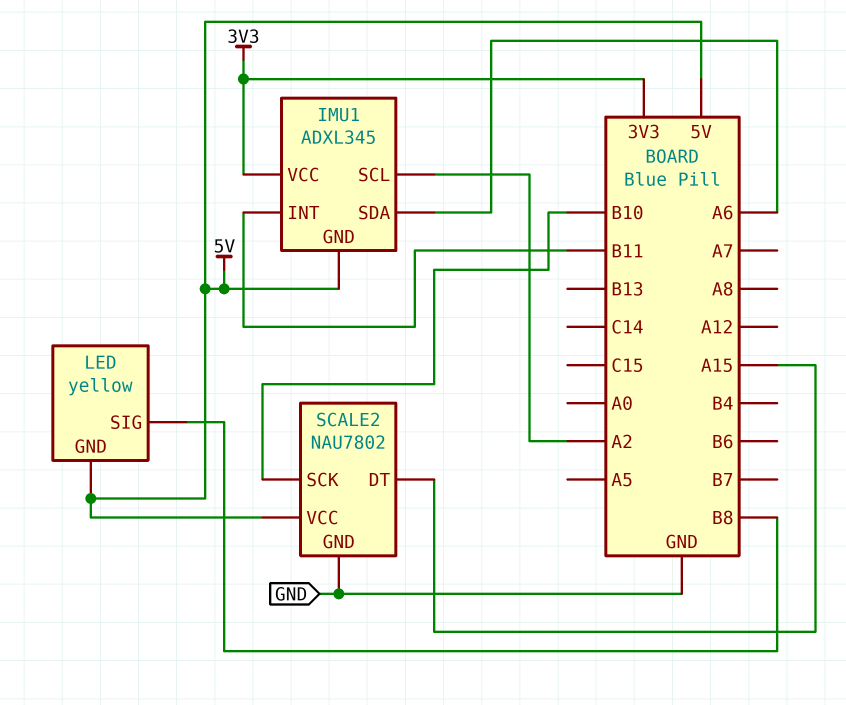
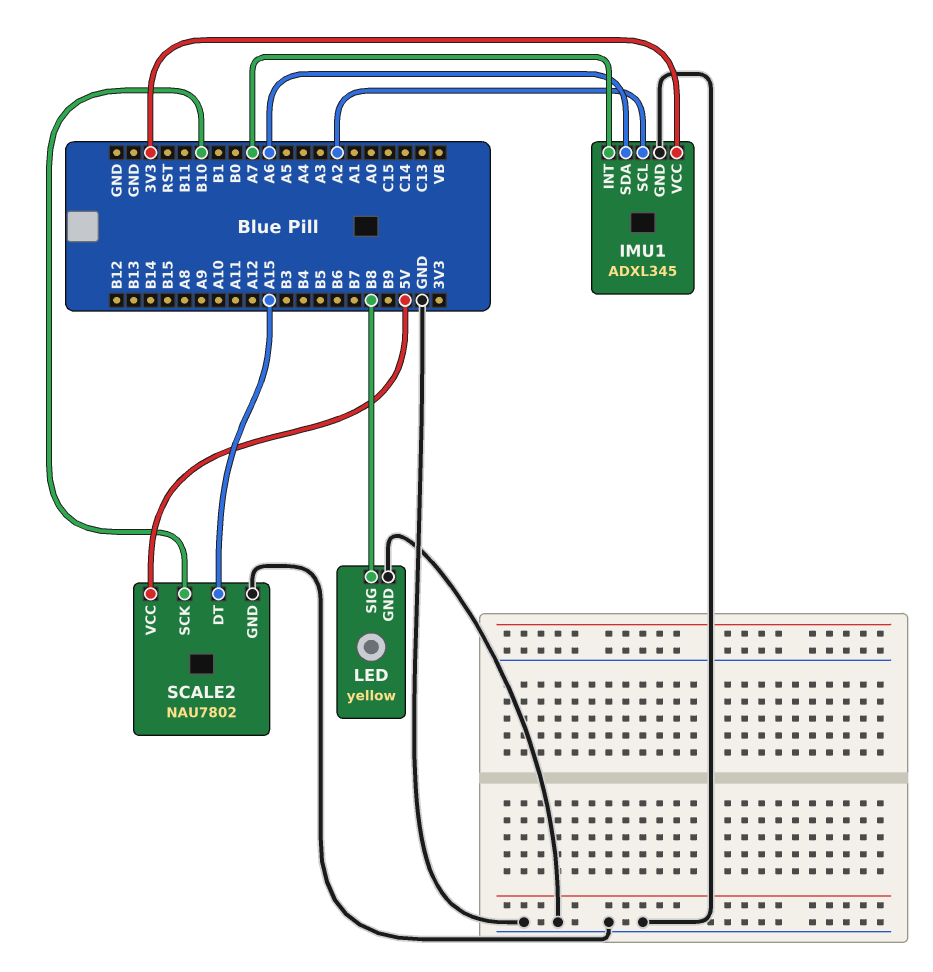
IMU1 pin GND: 5V -> GND
IMU1 pin INT: B11 -> A7
LED pin GND: 5V -> GND

